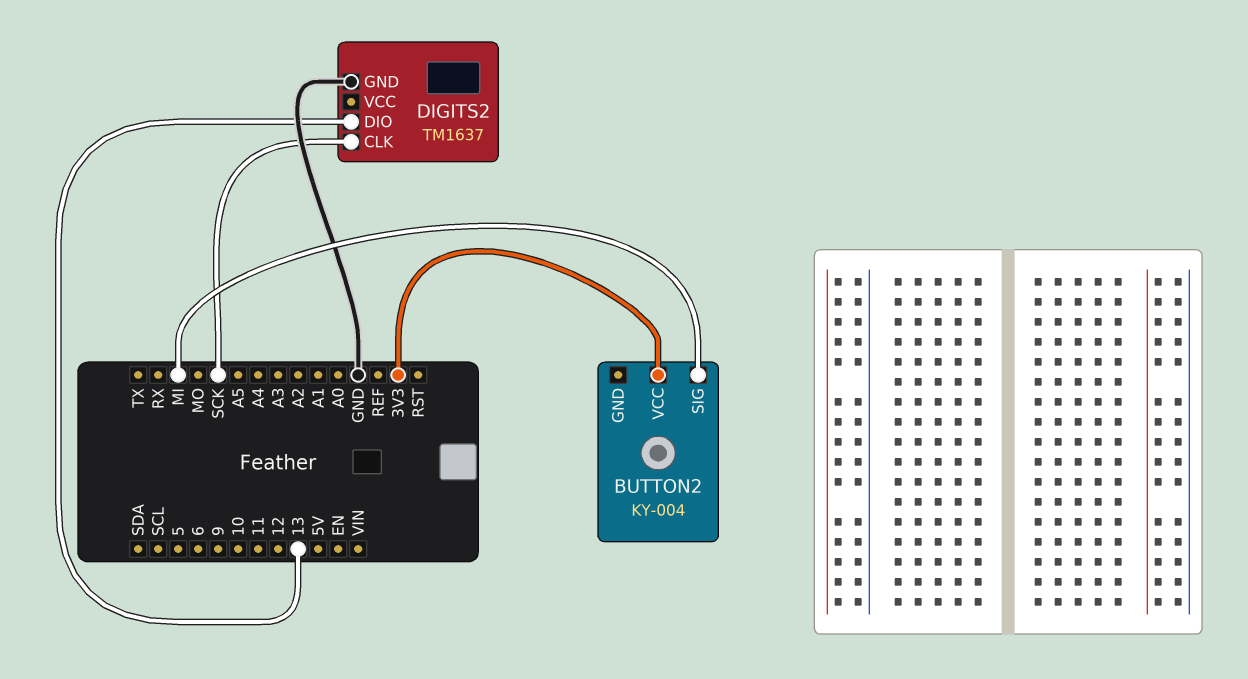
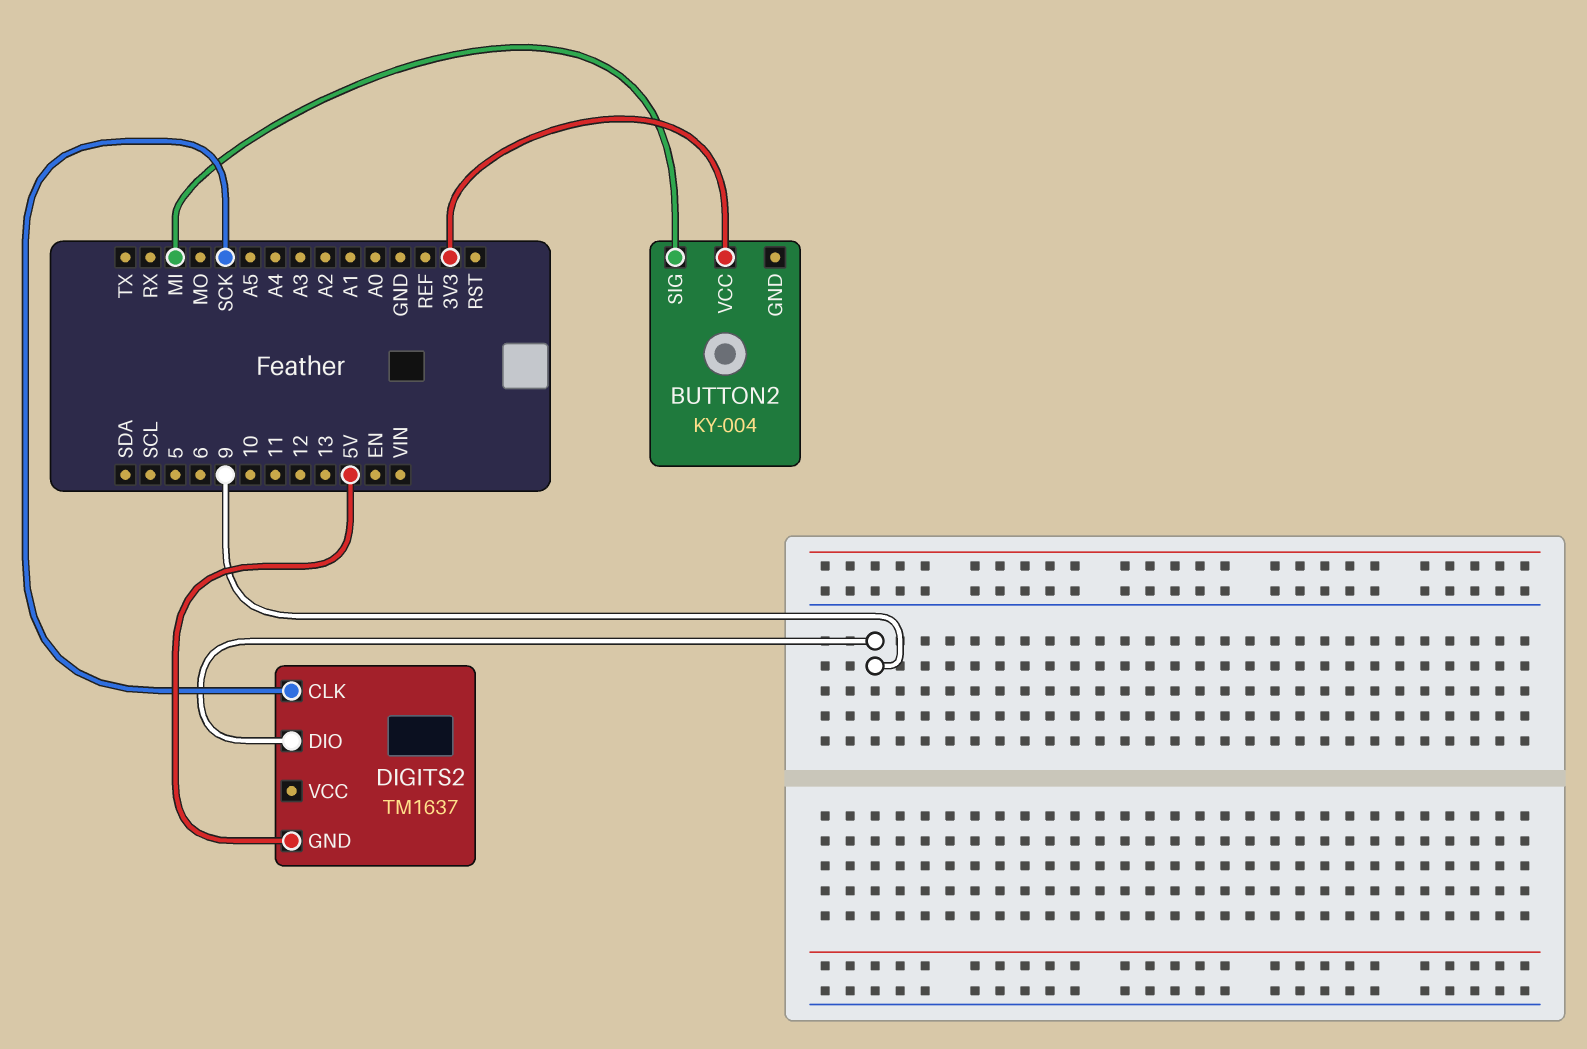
DIGITS2 pin DIO: 13 -> 9
DIGITS2 pin GND: GND -> 5V

